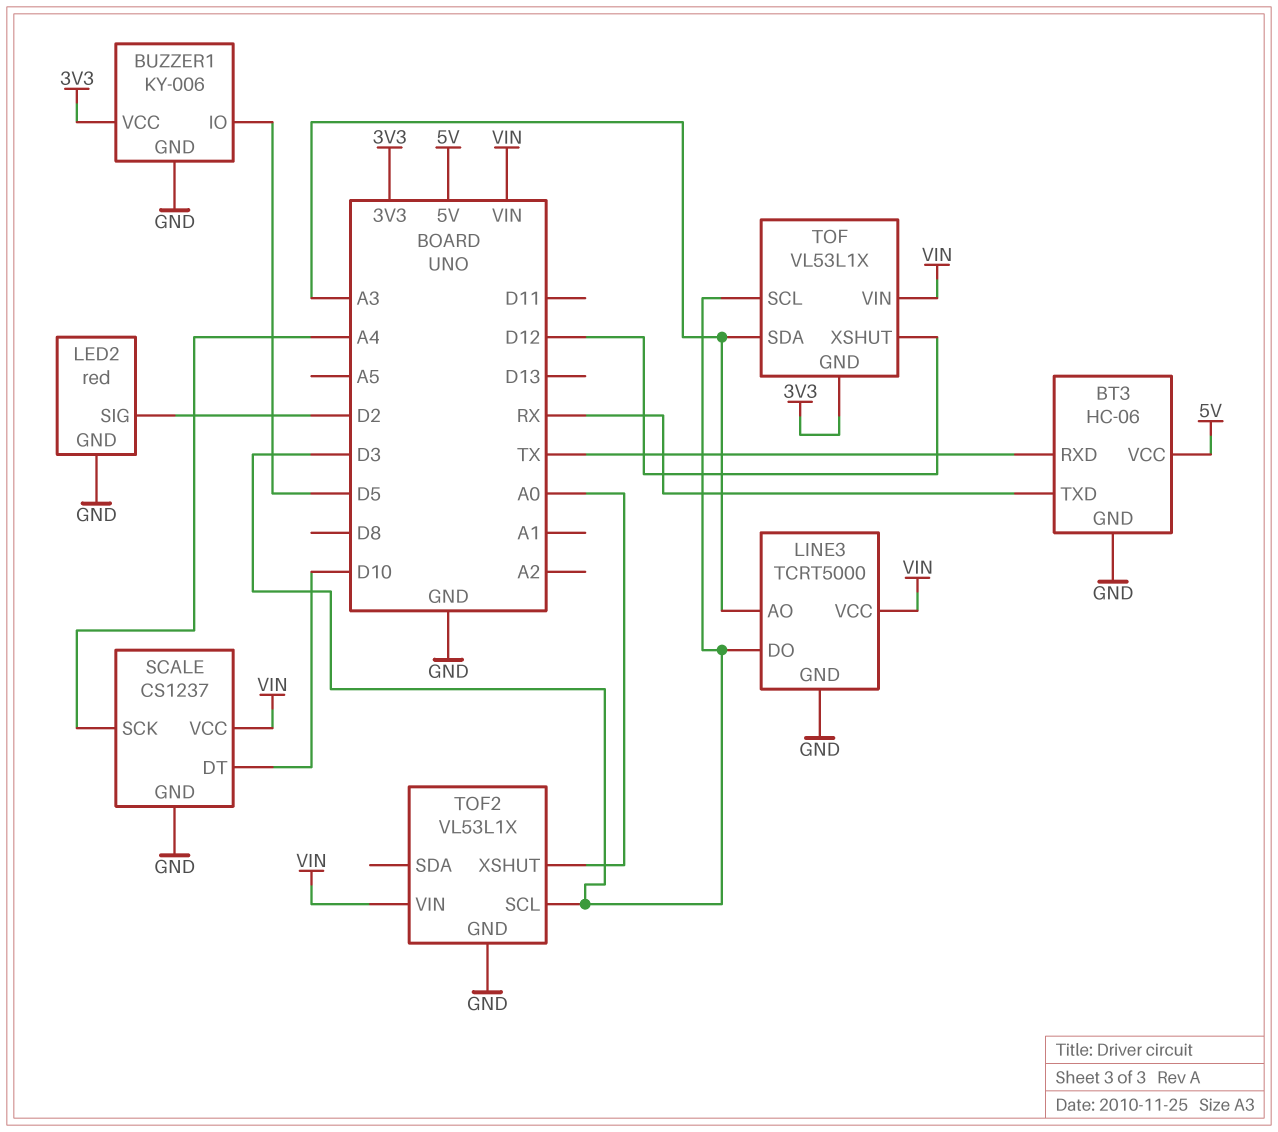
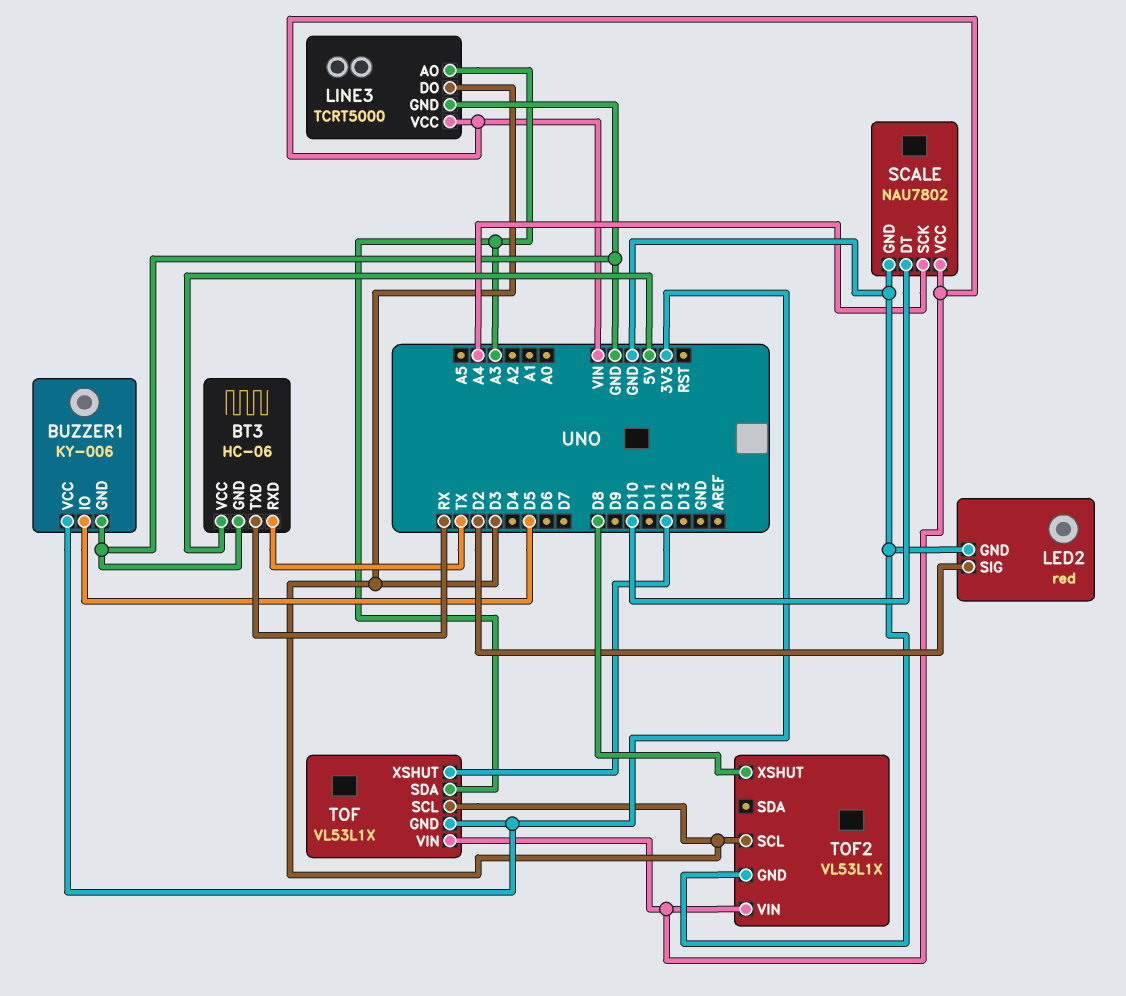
SCALE: CS1237 -> NAU7802
TOF2 pin XSHUT: A0 -> D8

